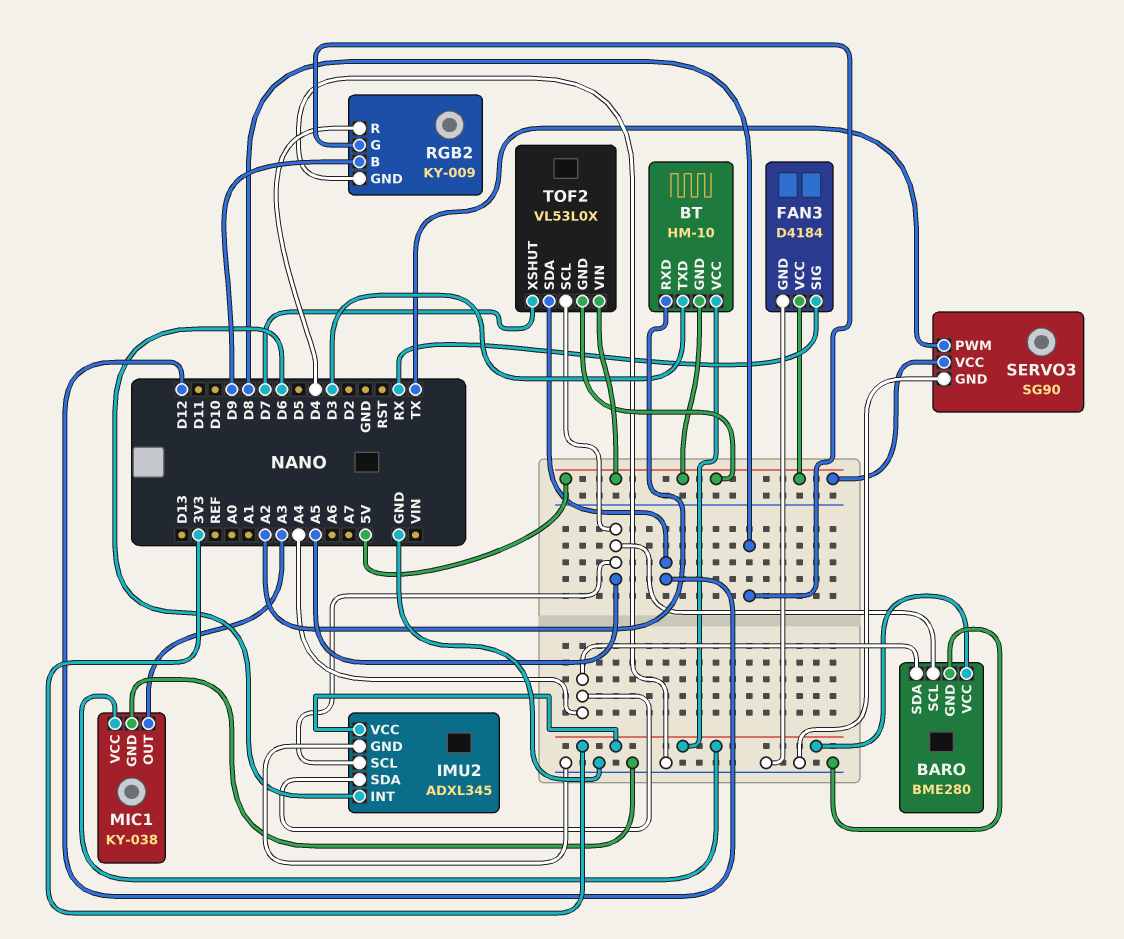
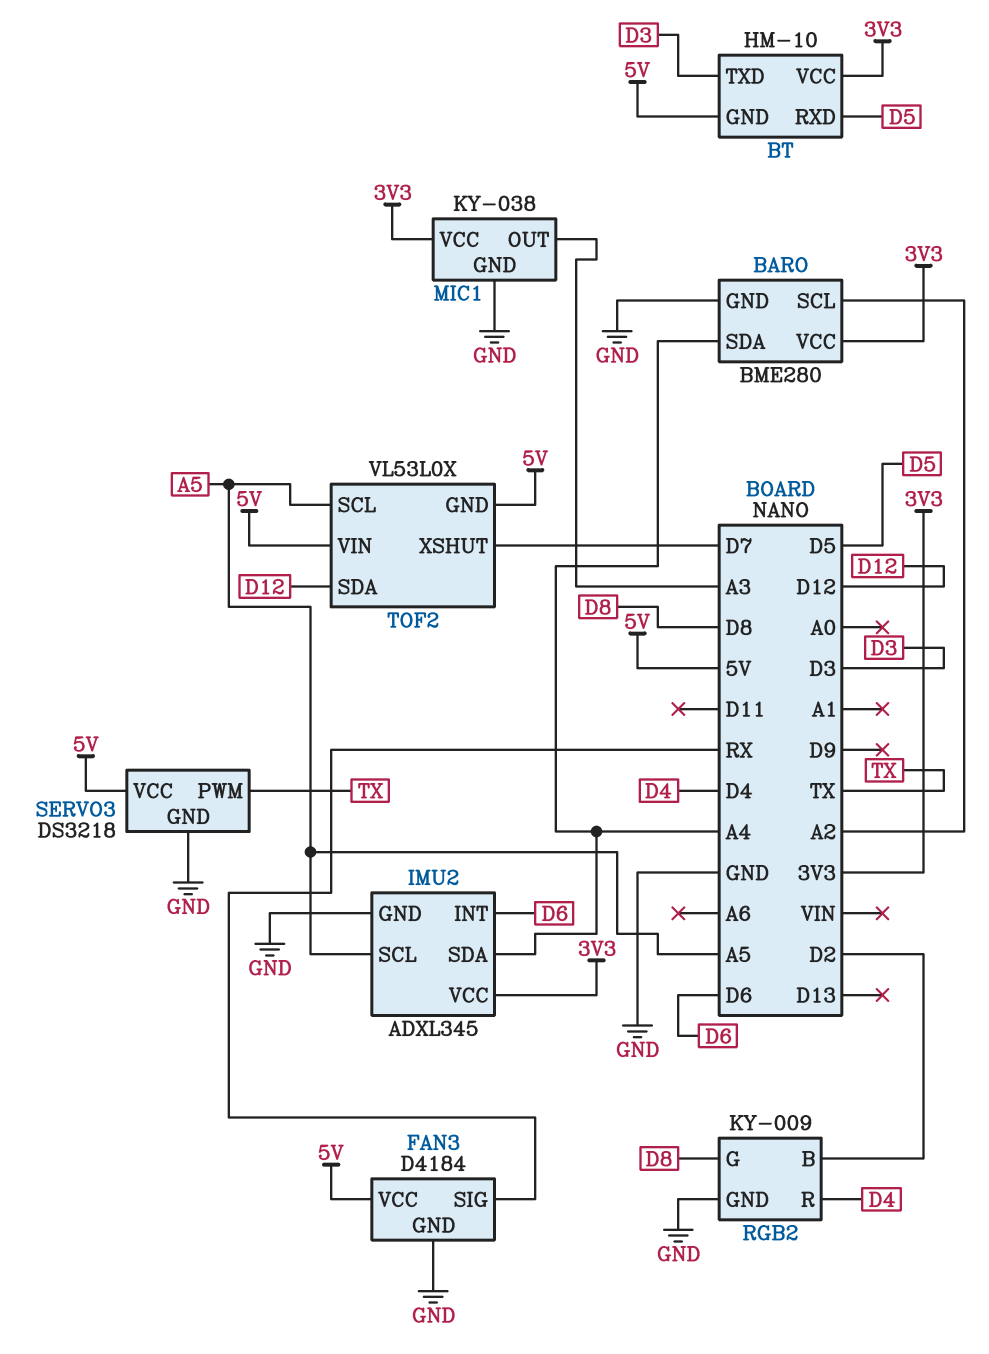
BARO pin SCL: A5 -> A2
BT pin RXD: A2 -> D5
RGB2 pin B: D9 -> D2
SERVO3: SG90 -> DS3218

